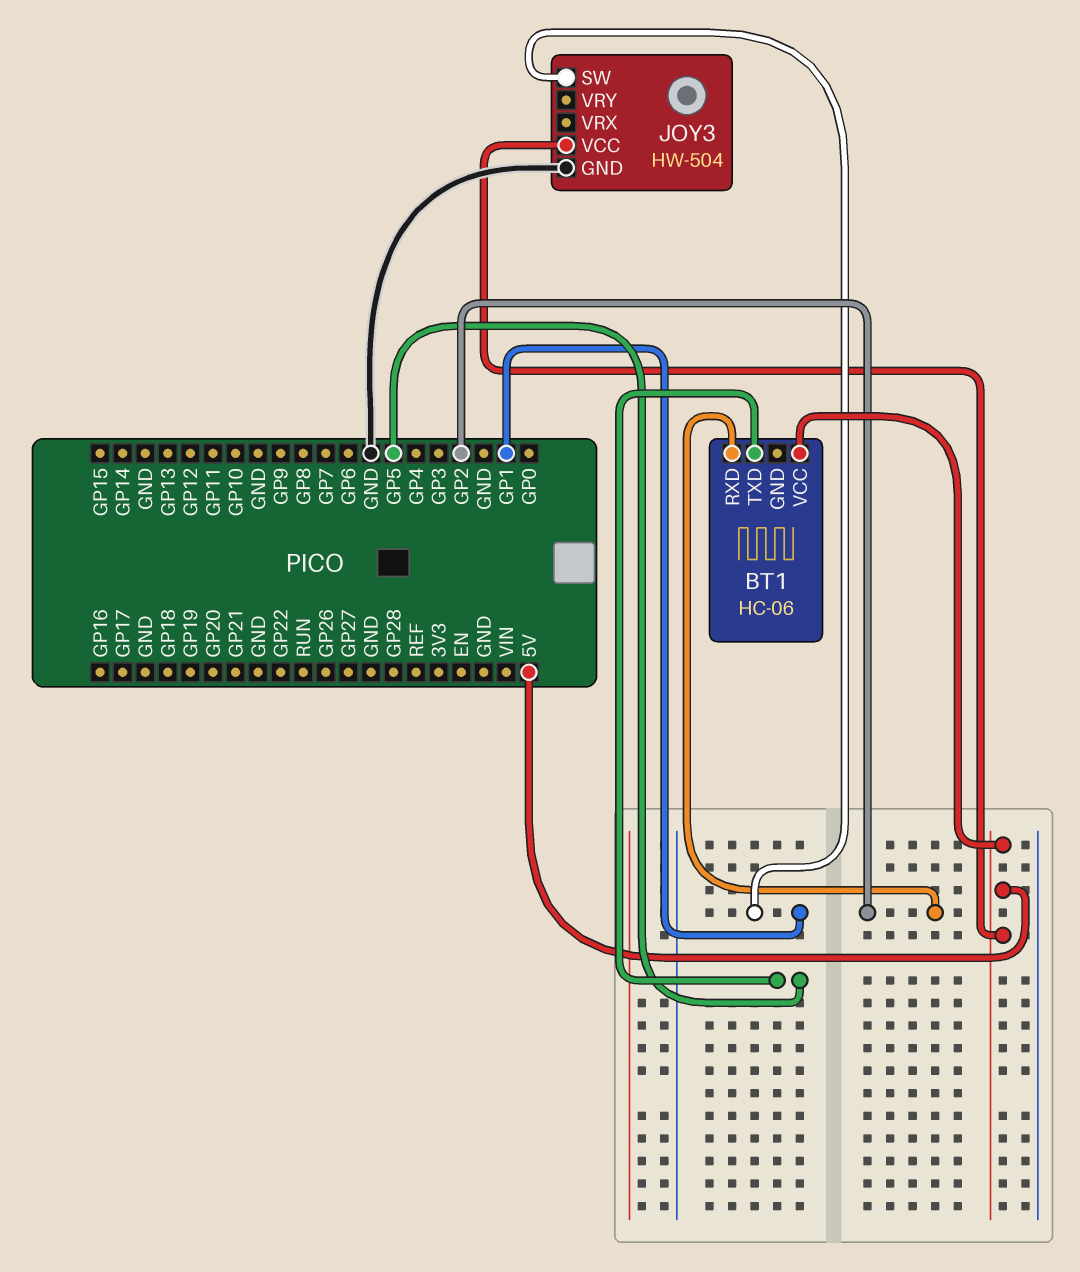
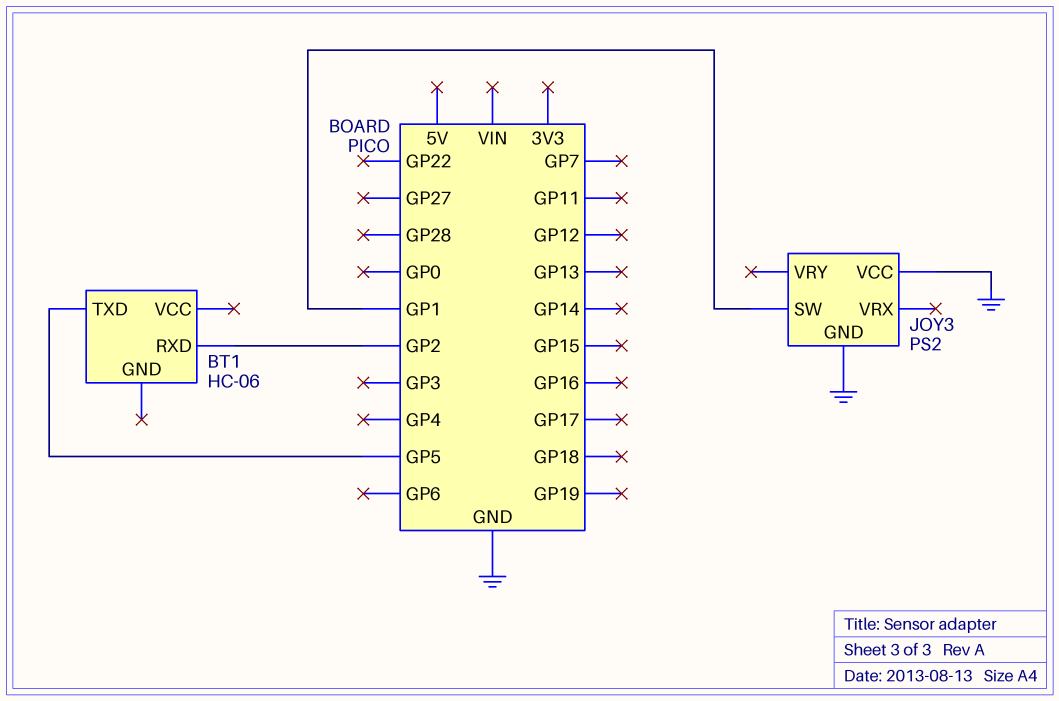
BT1 pin VCC: 5V -> none
JOY3: HW-504 -> PS2
JOY3 pin VCC: 5V -> GND

